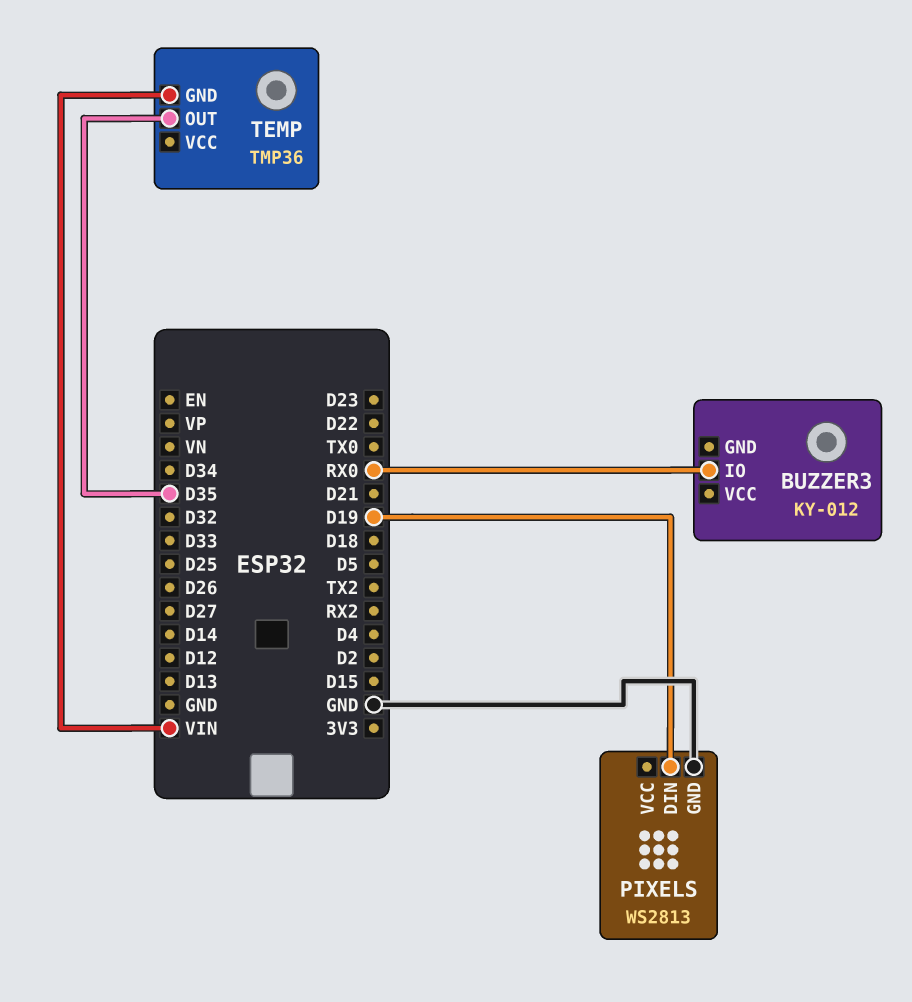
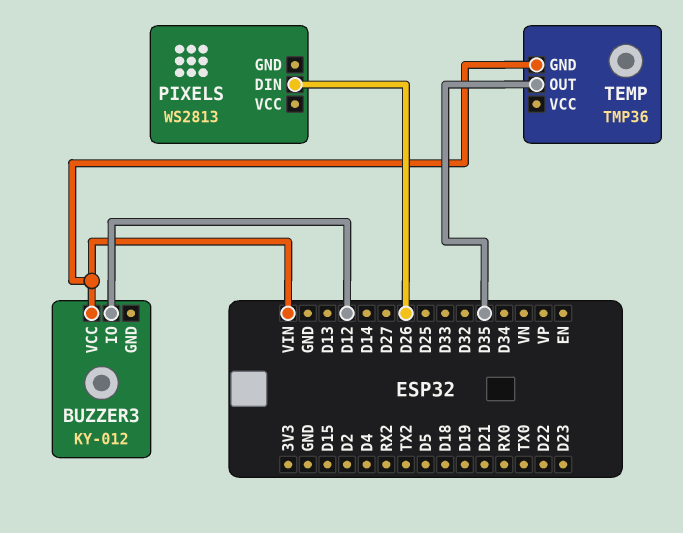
BUZZER3 pin IO: RX0 -> D12
BUZZER3 pin VCC: none -> VIN
PIXELS pin DIN: D19 -> D26
PIXELS pin GND: GND -> none

